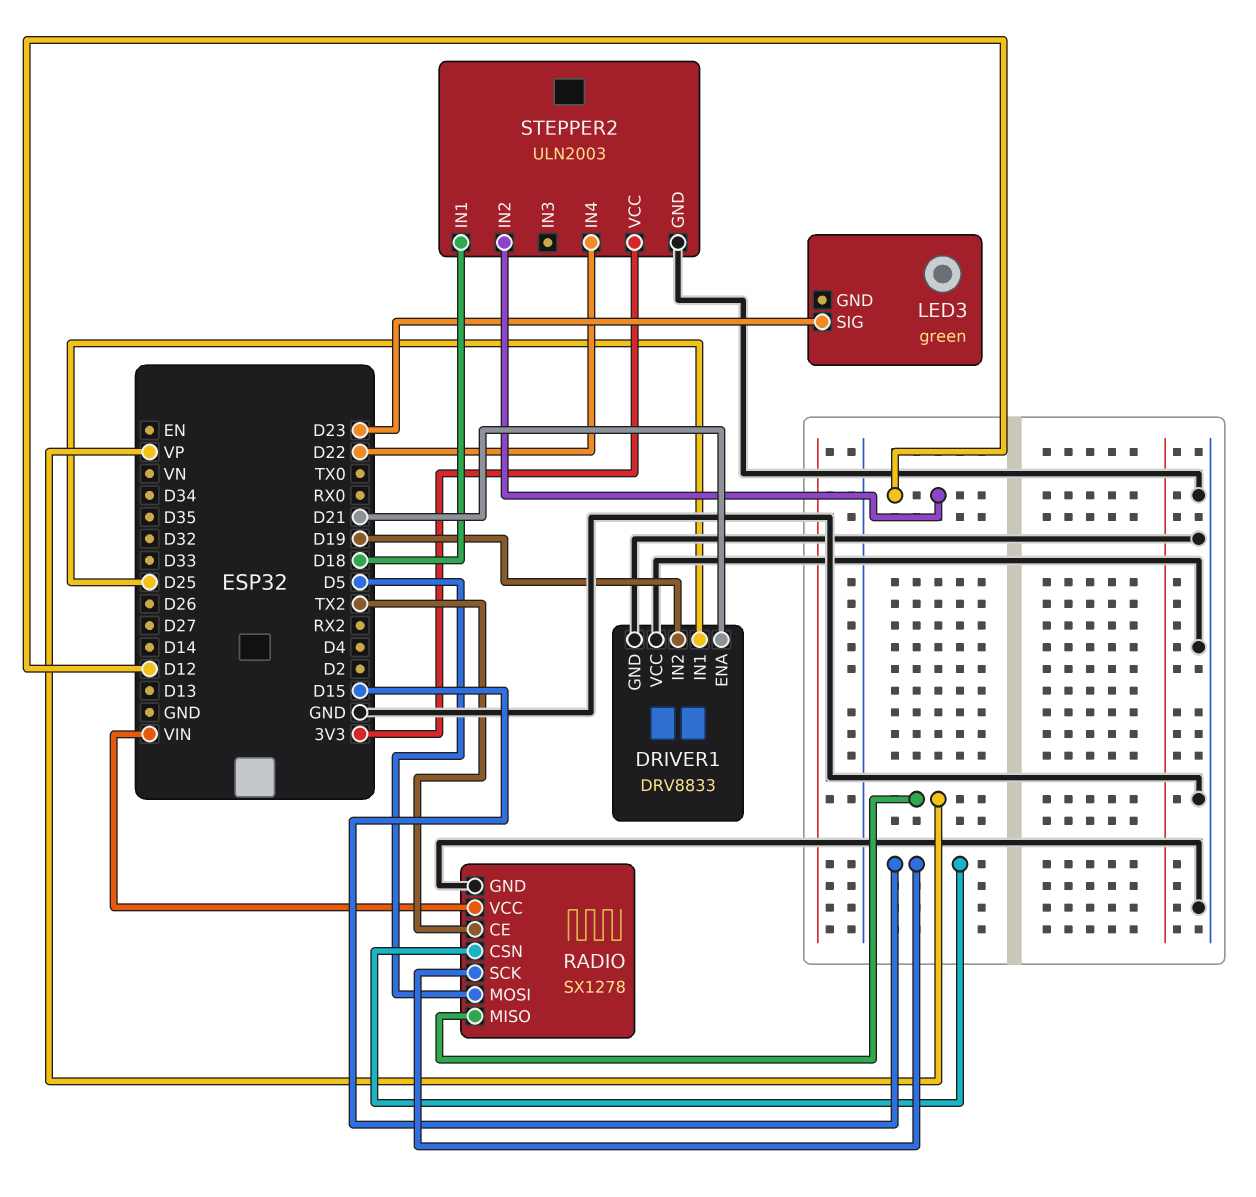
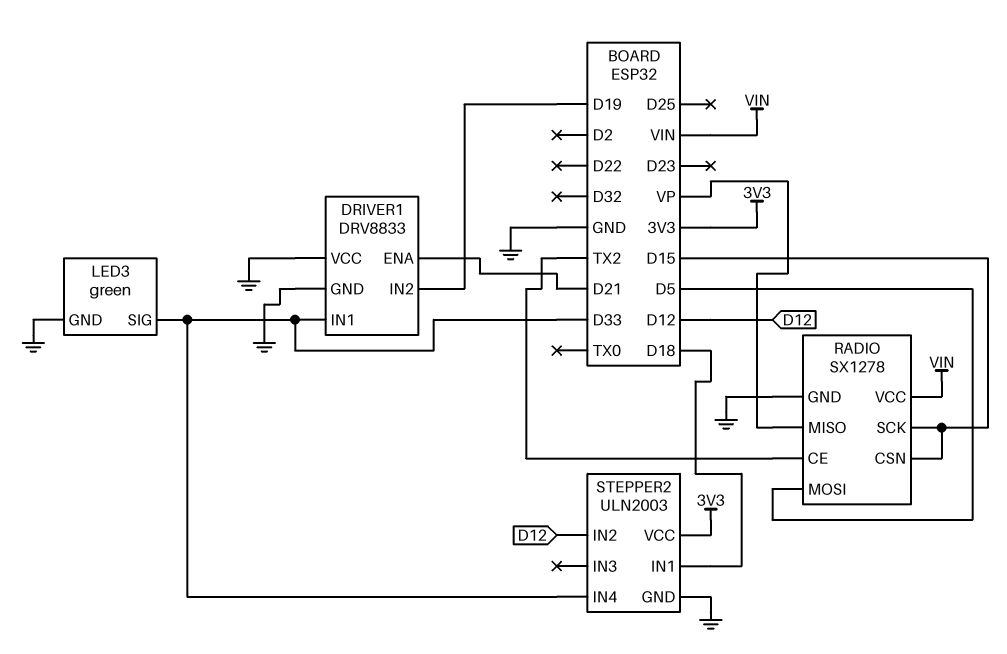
DRIVER1 pin IN1: D25 -> D33
LED3 pin GND: none -> GND
LED3 pin SIG: D23 -> D33
STEPPER2 pin IN4: D22 -> D33

